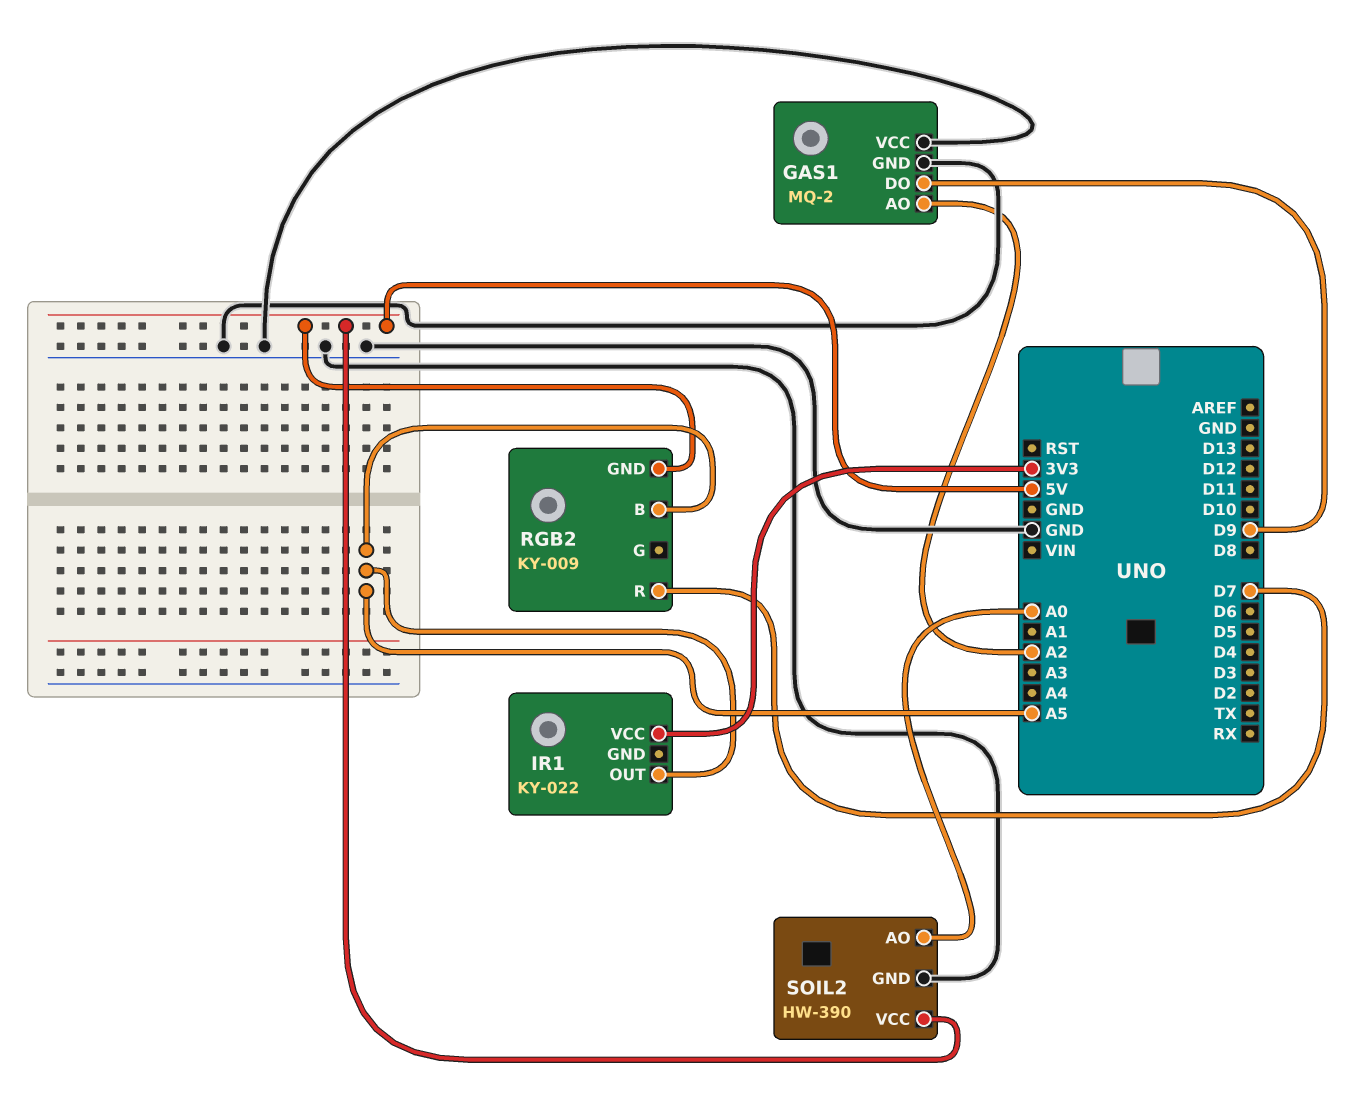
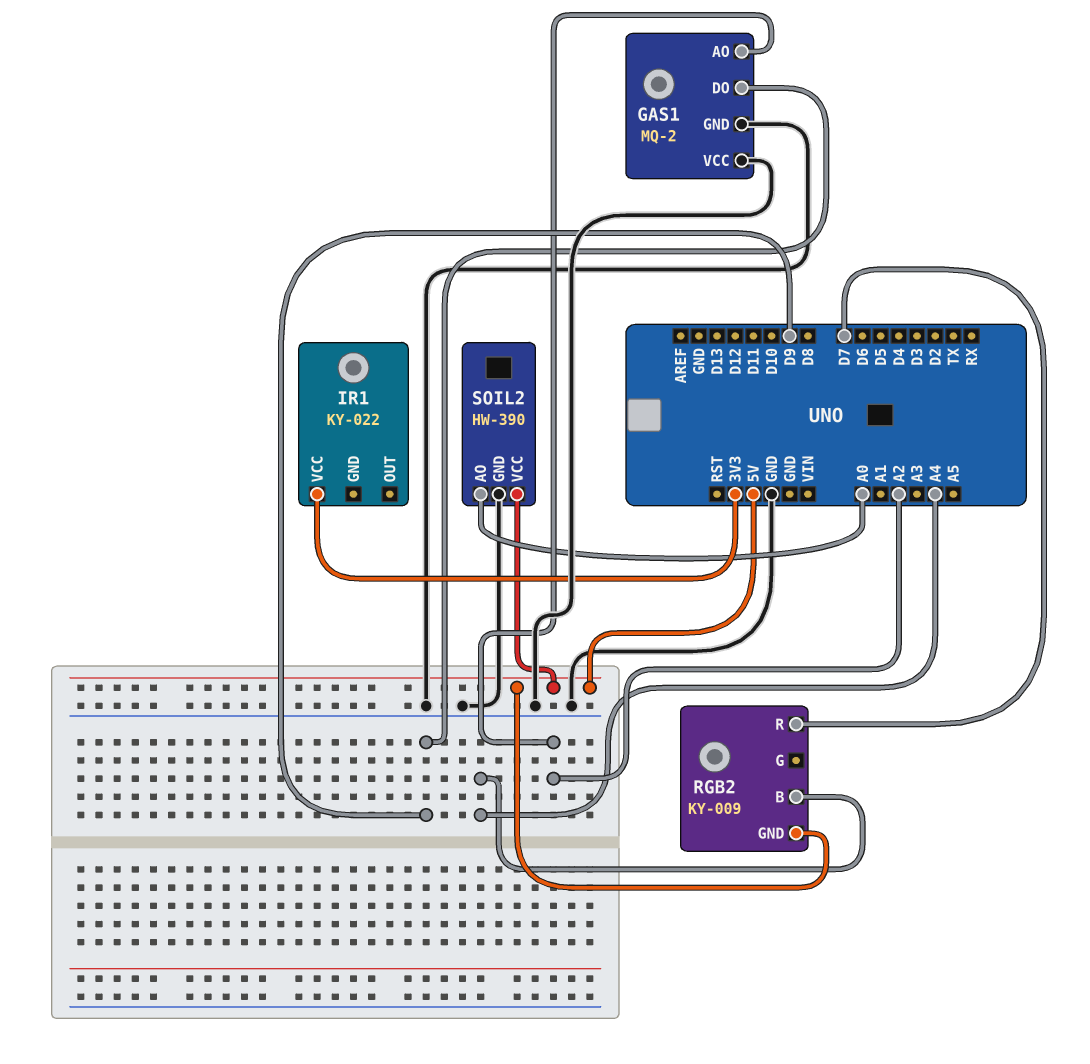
IR1 pin OUT: A5 -> none
RGB2 pin B: A5 -> A4

